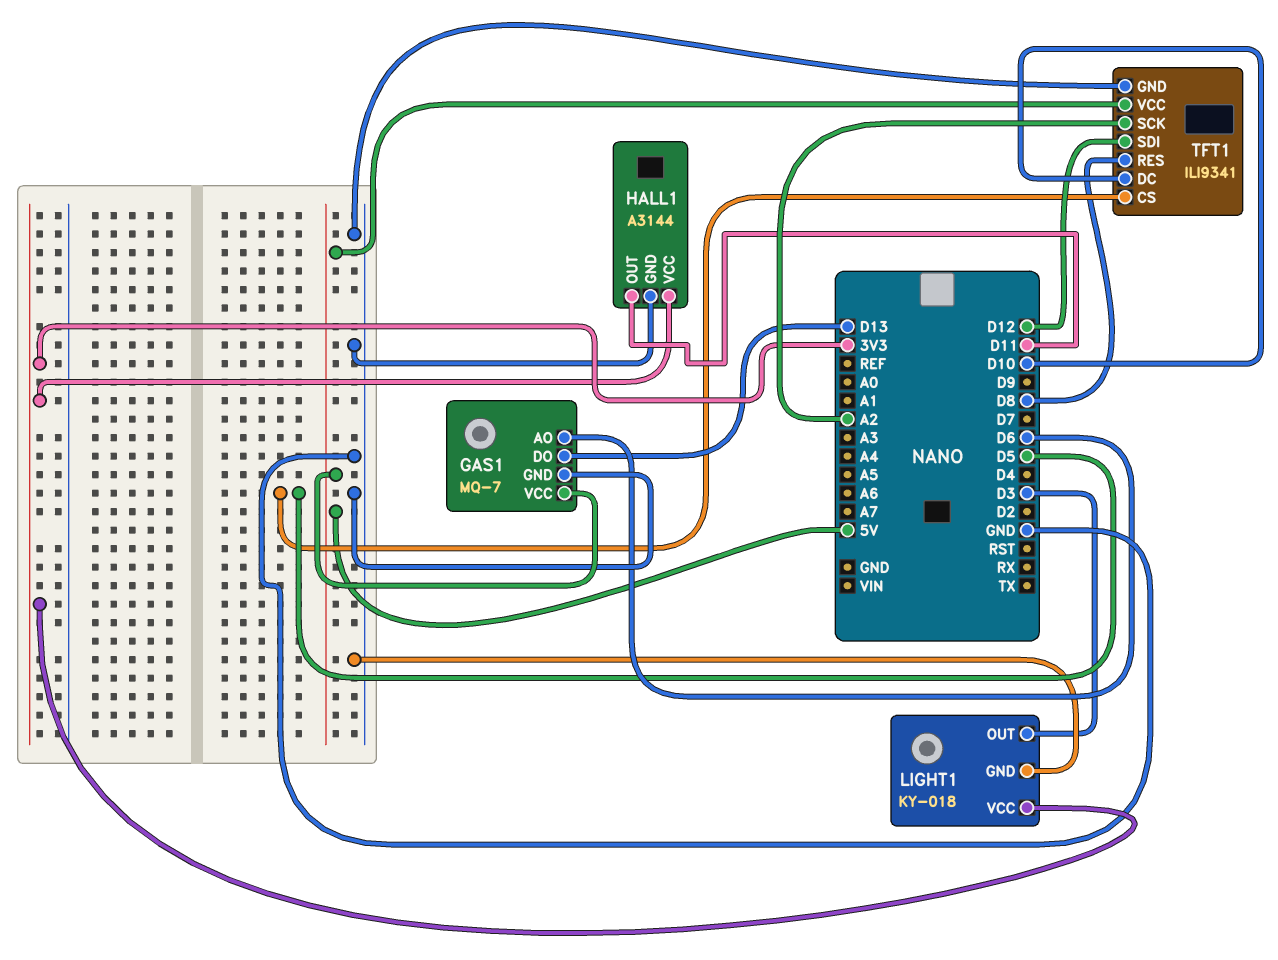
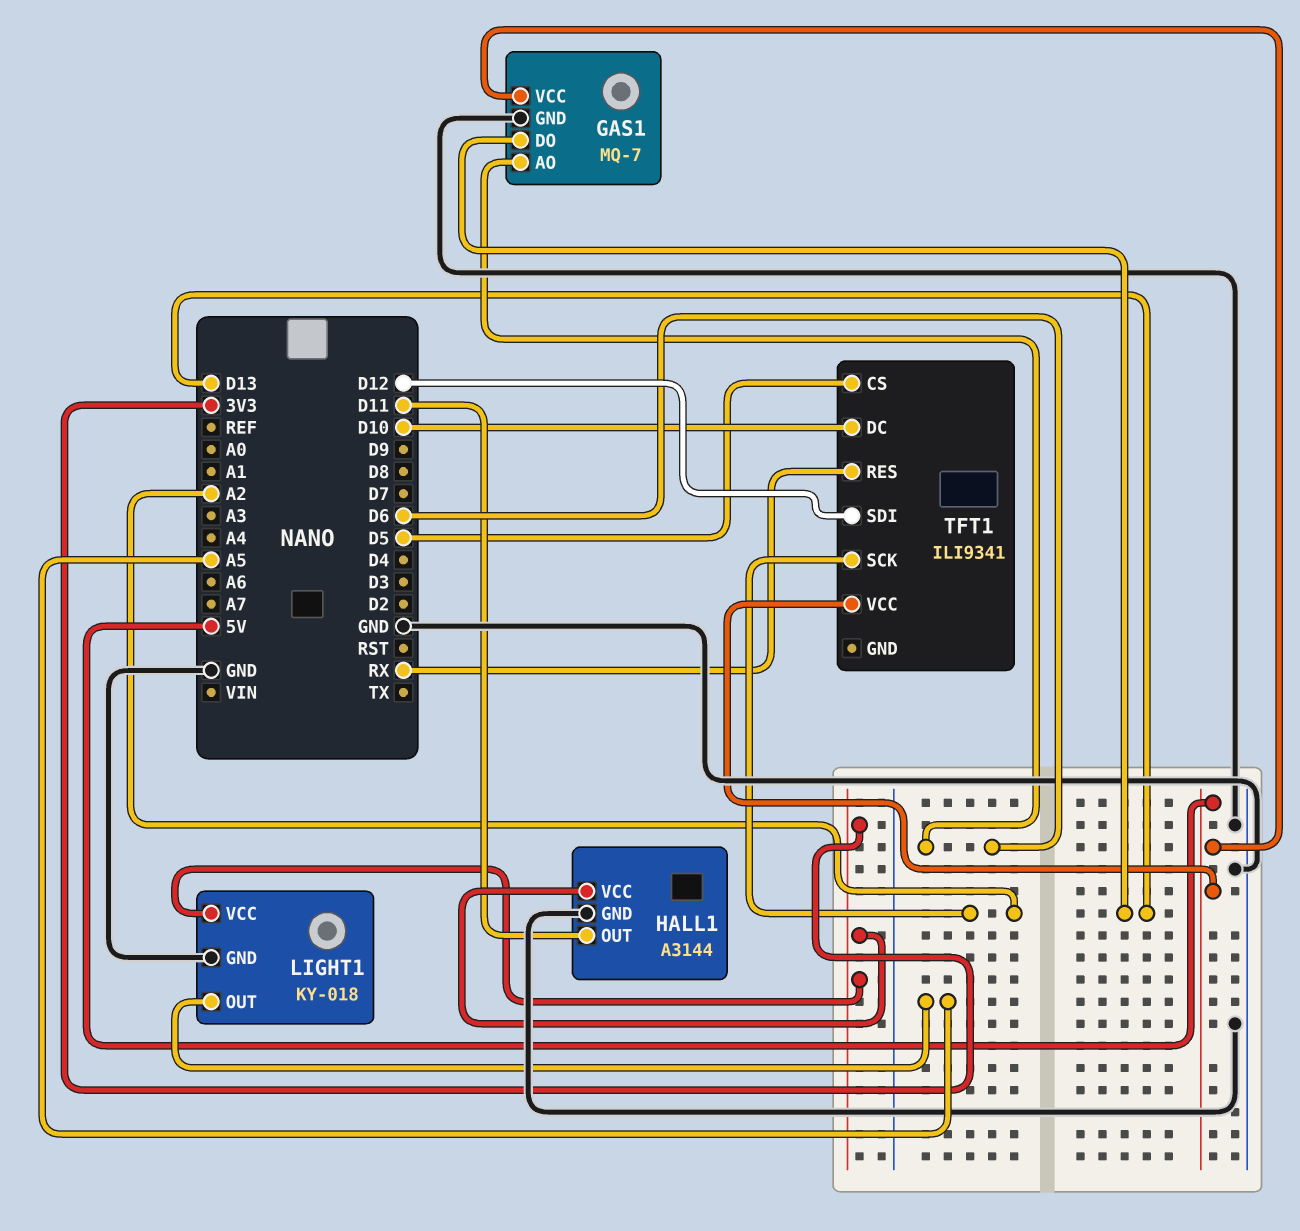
LIGHT1 pin OUT: D3 -> A5
TFT1 pin GND: GND -> none
TFT1 pin RES: D8 -> RX

